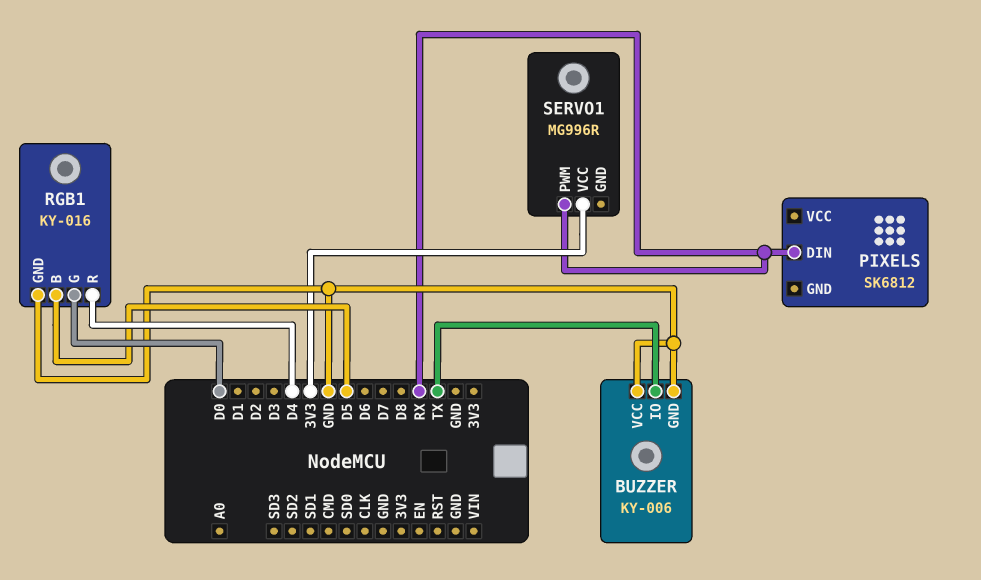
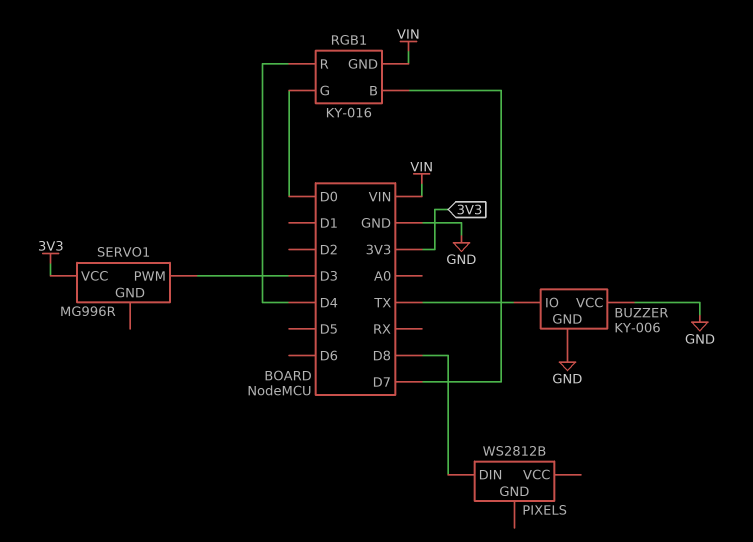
PIXELS: SK6812 -> WS2812B
PIXELS pin DIN: RX -> D8
RGB1 pin B: D5 -> D7
RGB1 pin GND: GND -> VIN
SERVO1 pin PWM: RX -> D3

